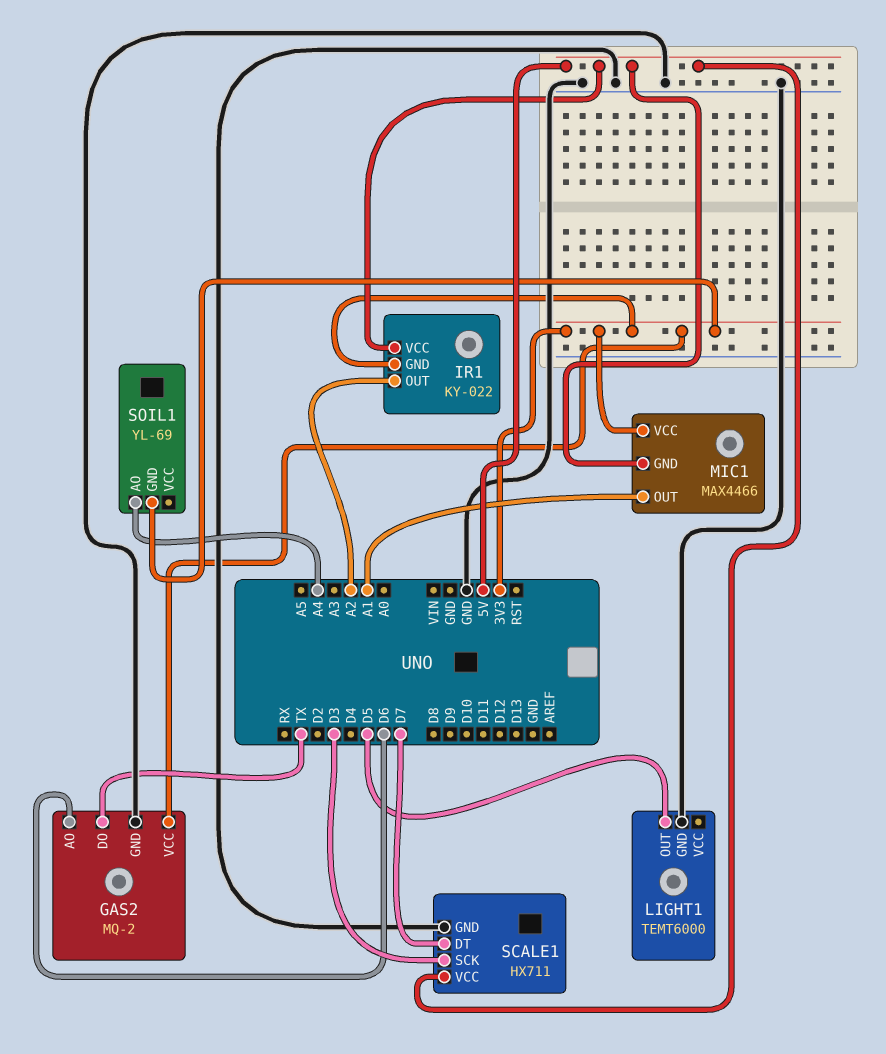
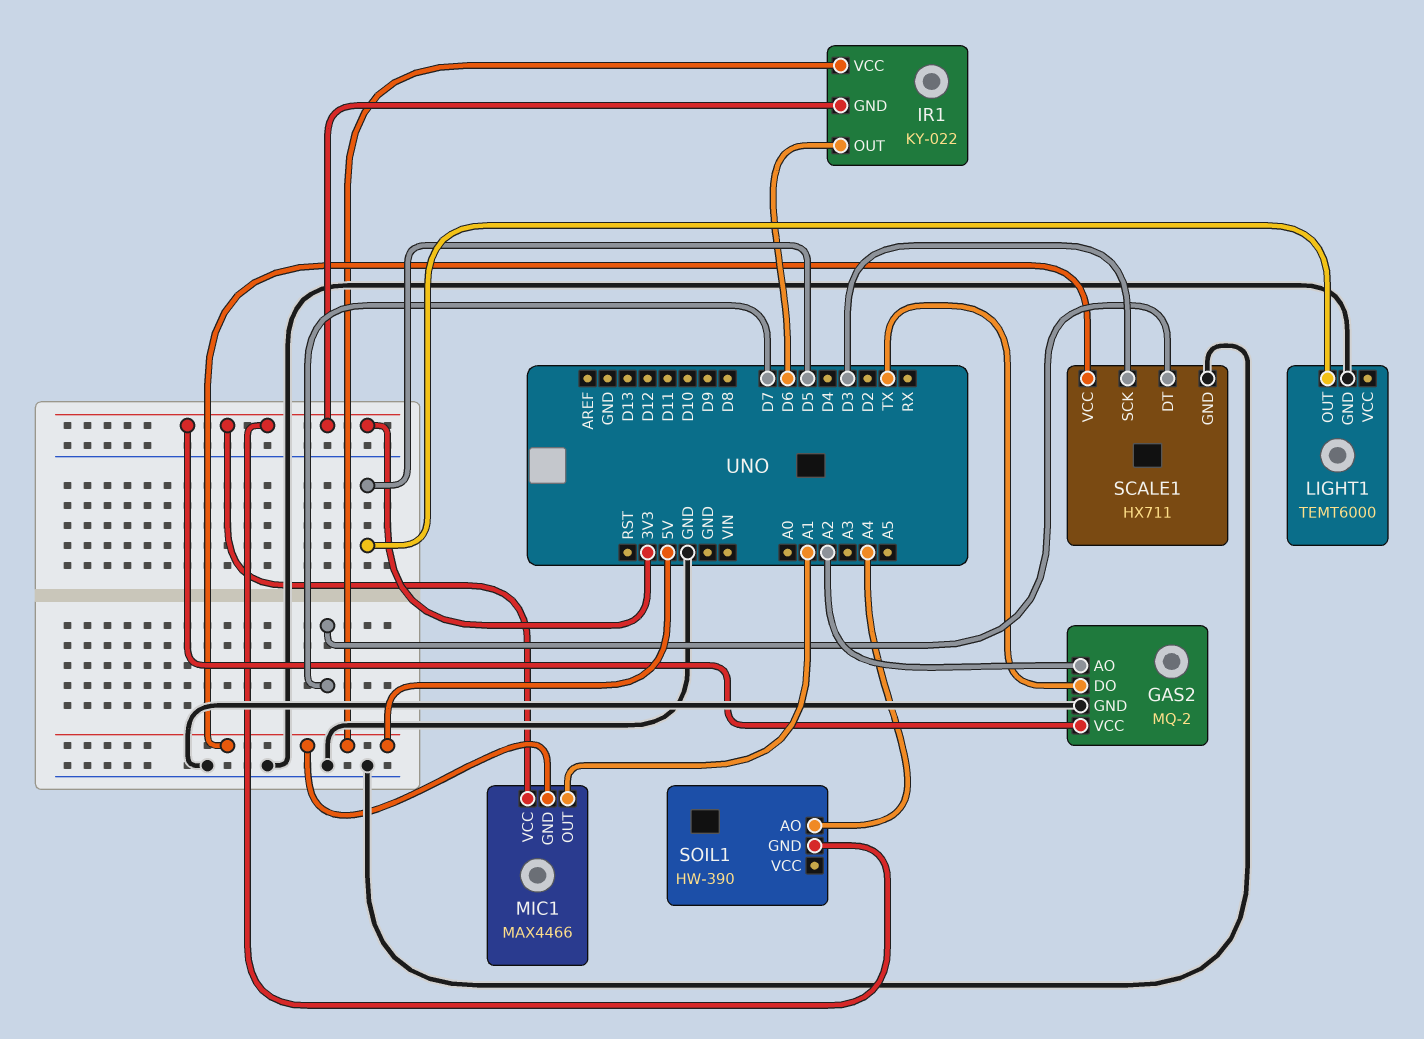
GAS2 pin AO: D6 -> A2
IR1 pin OUT: A2 -> D6
SOIL1: YL-69 -> HW-390

